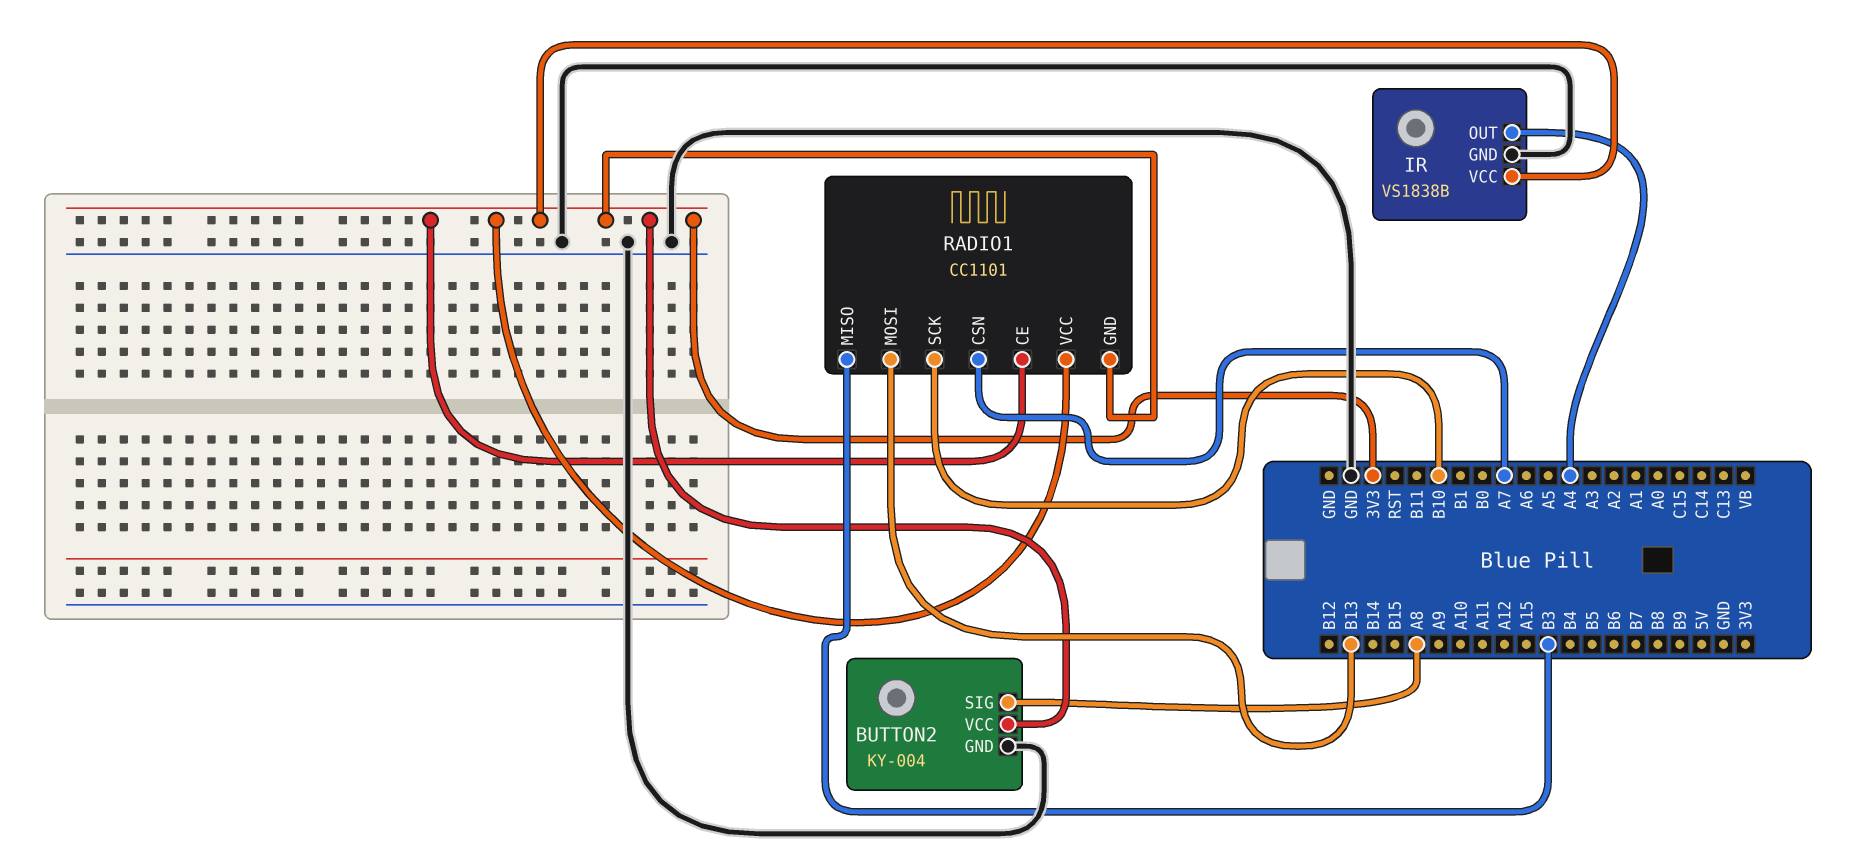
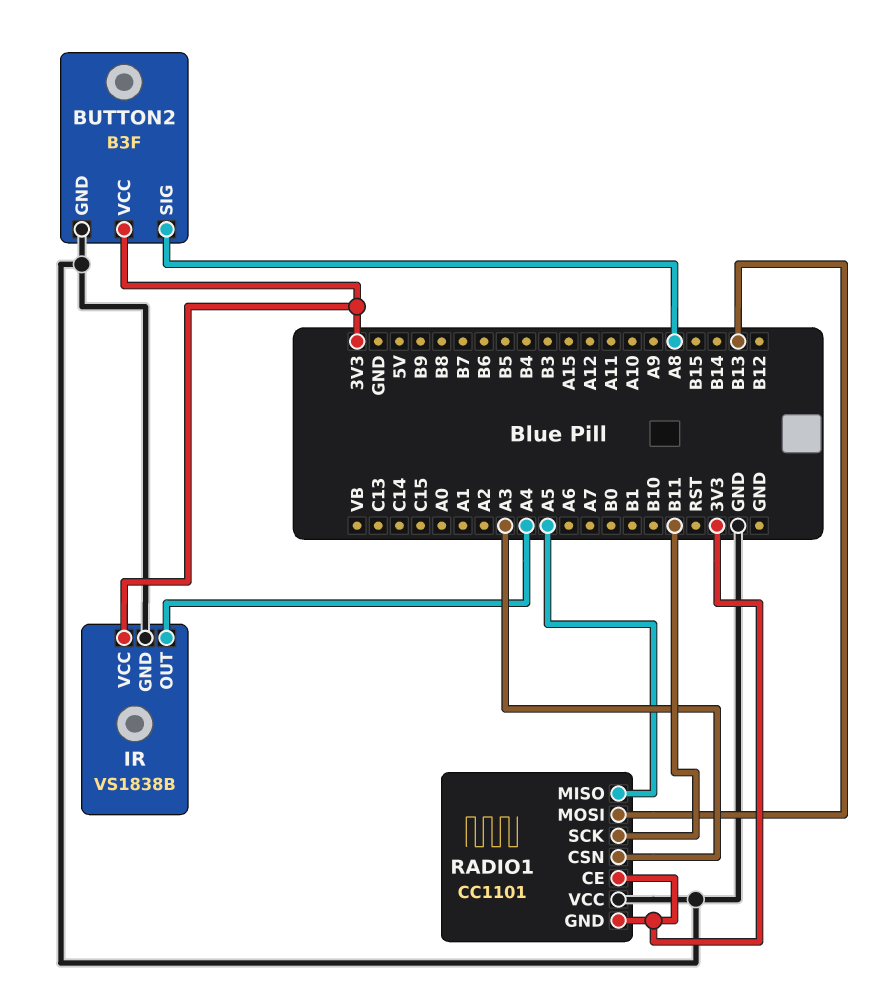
BUTTON2: KY-004 -> B3F
RADIO1 pin CSN: A7 -> A3
RADIO1 pin MISO: B3 -> A5
RADIO1 pin SCK: B10 -> B11
RADIO1 pin VCC: 3V3 -> GND

